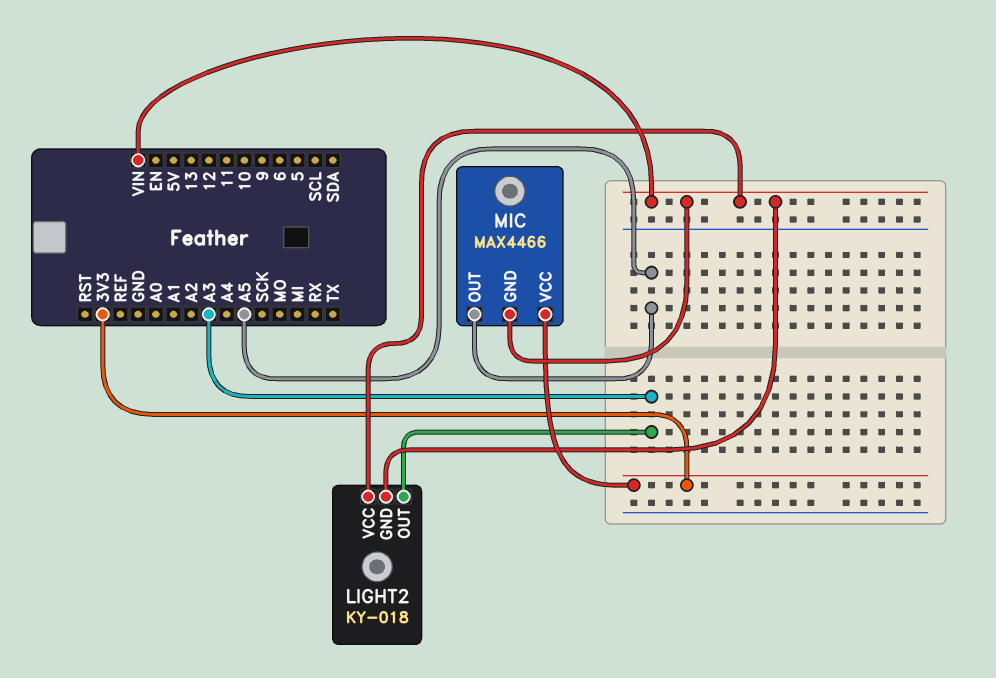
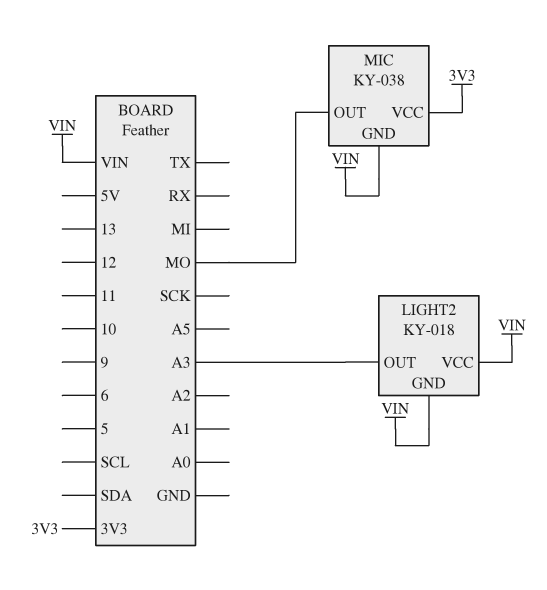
MIC: MAX4466 -> KY-038
MIC pin OUT: A5 -> MO

